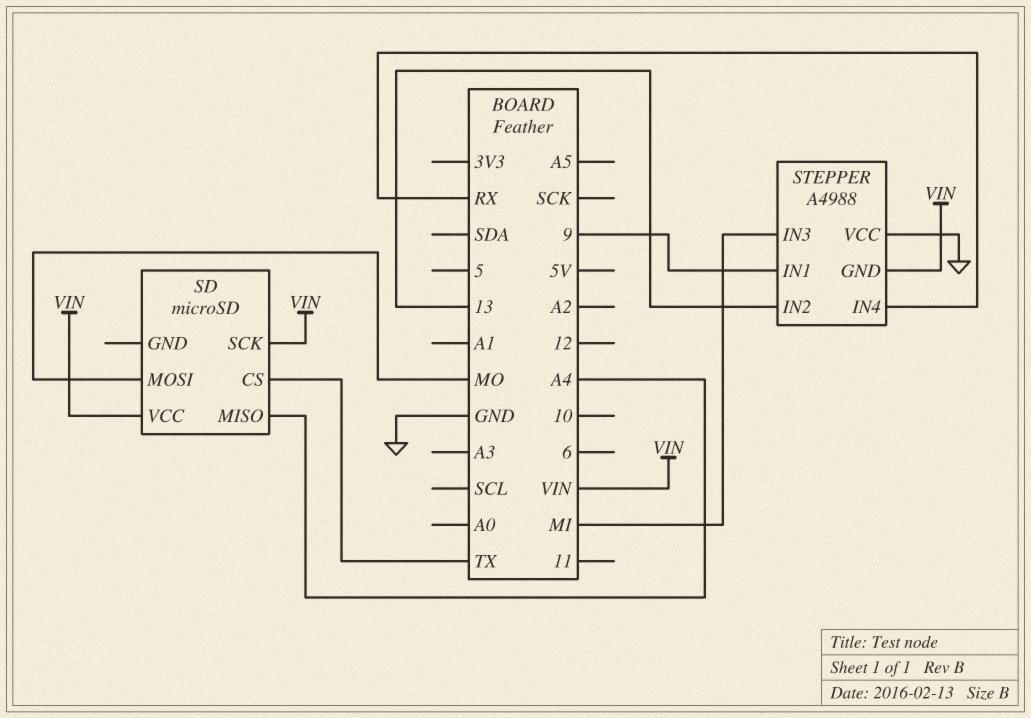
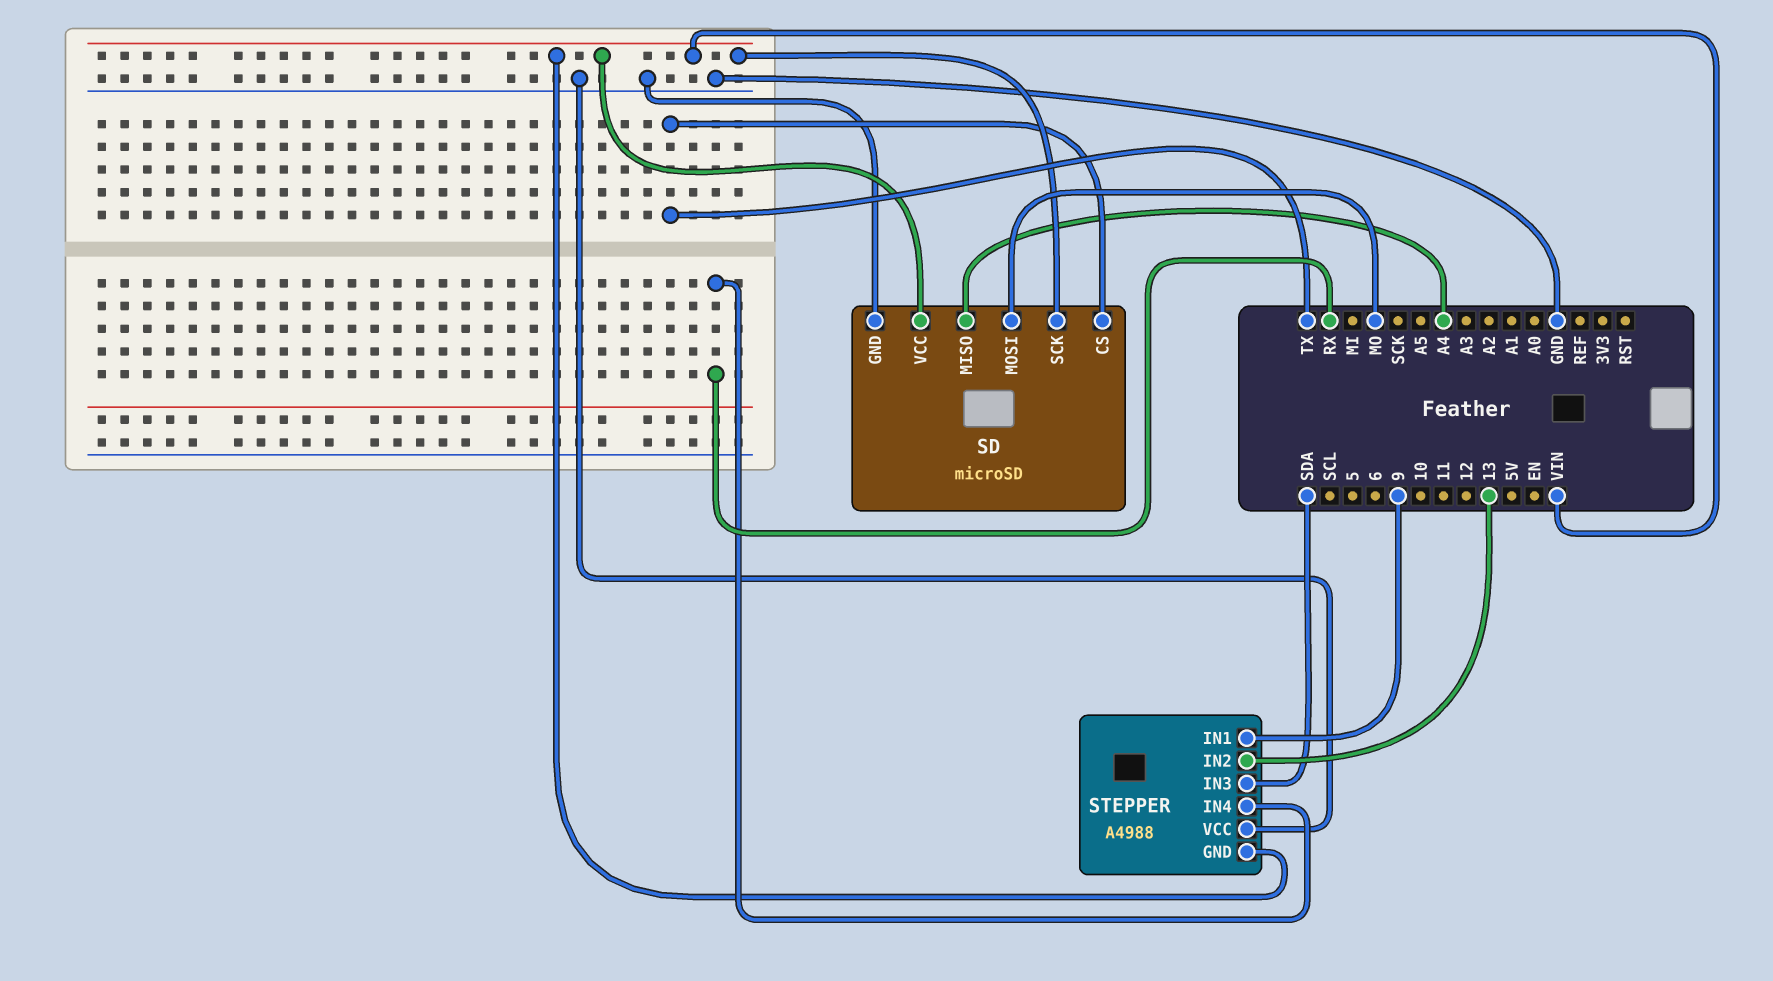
SD pin GND: none -> GND
STEPPER pin IN3: MI -> SDA

